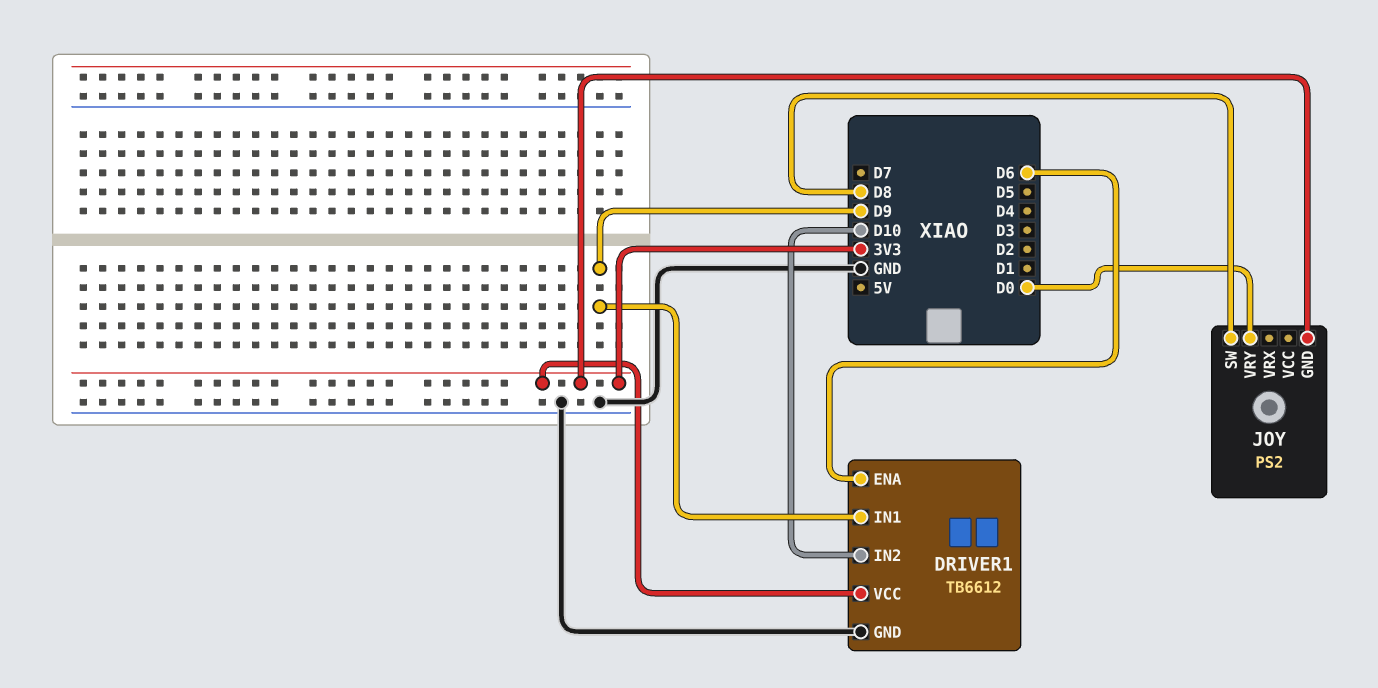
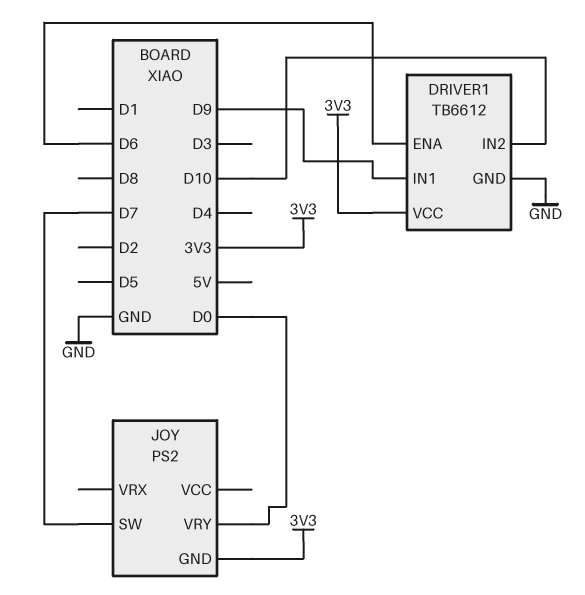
JOY pin SW: D8 -> D7

